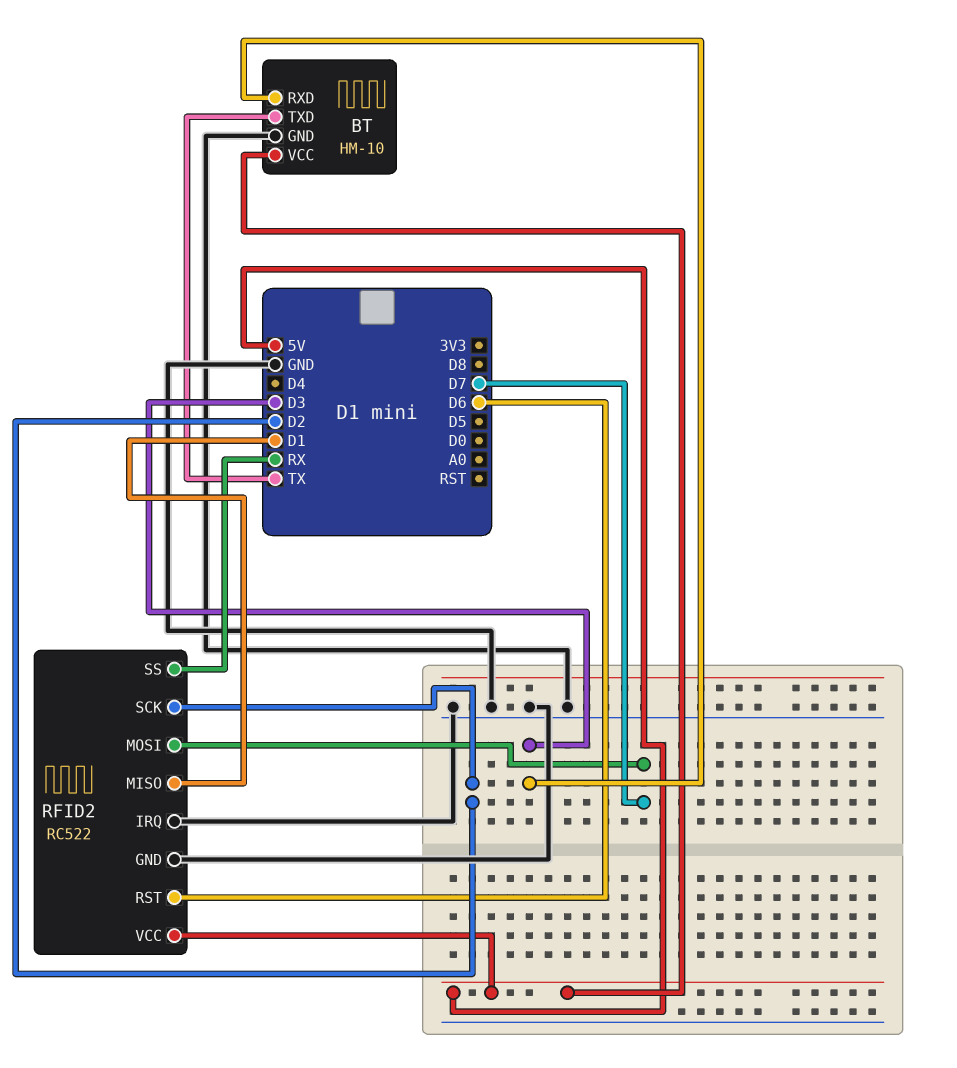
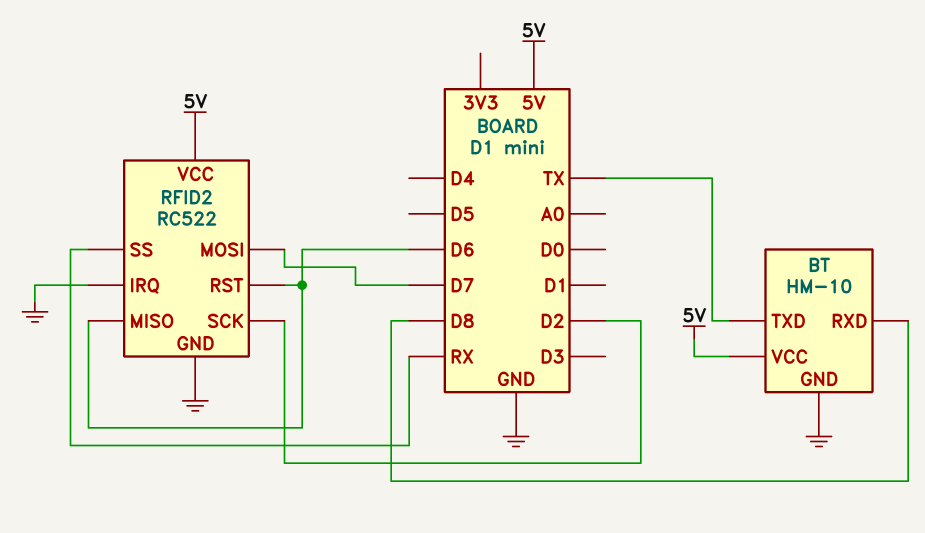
BT pin RXD: D3 -> D8
RFID2 pin MISO: D1 -> D6

